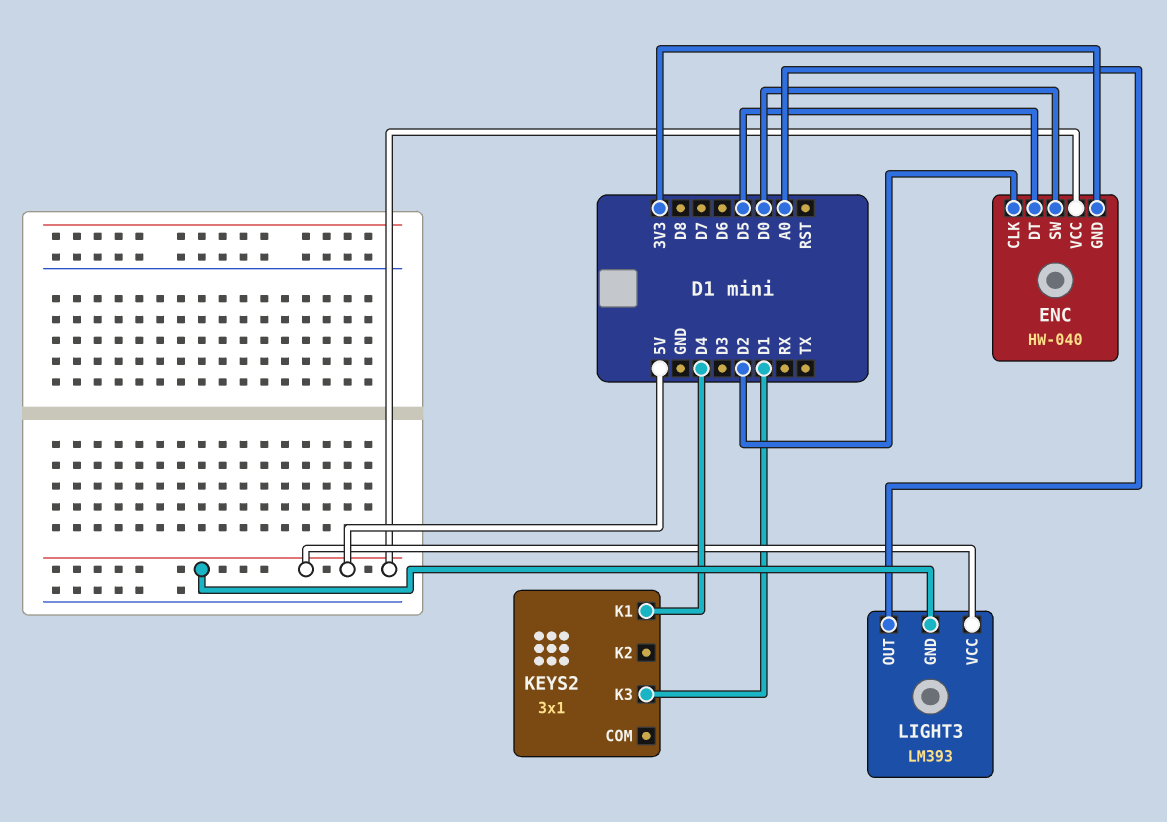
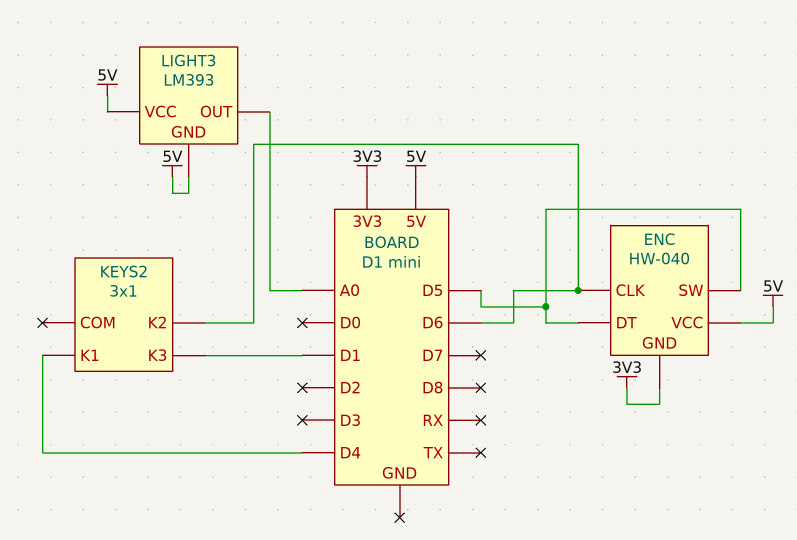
ENC pin CLK: D2 -> D6
ENC pin SW: D0 -> D5
KEYS2 pin K2: none -> D6

